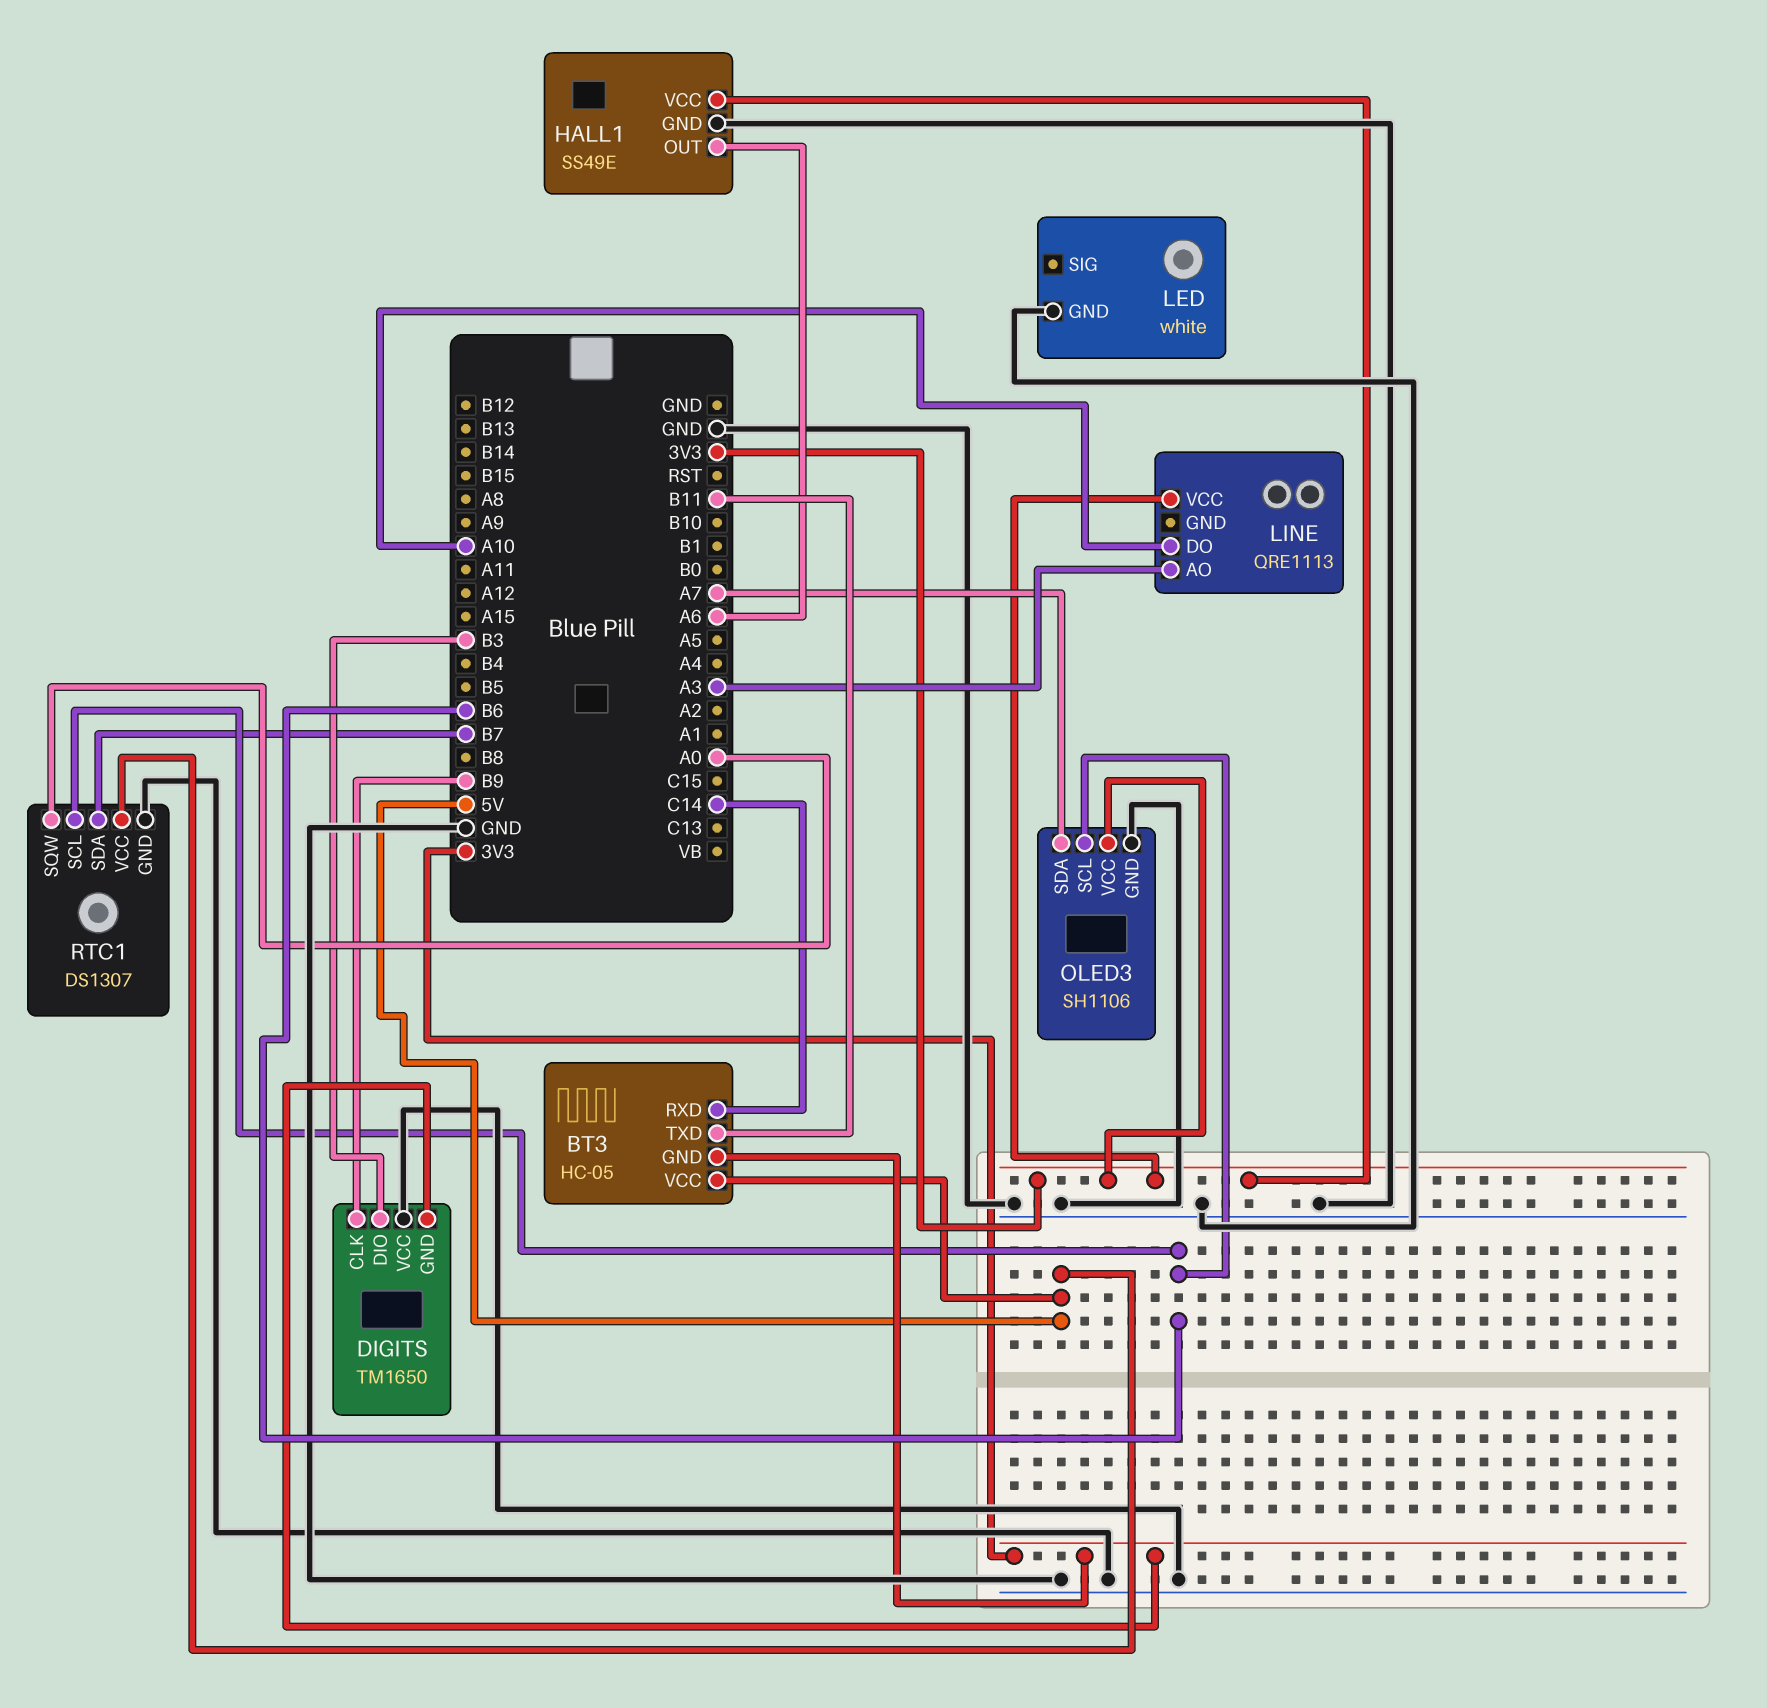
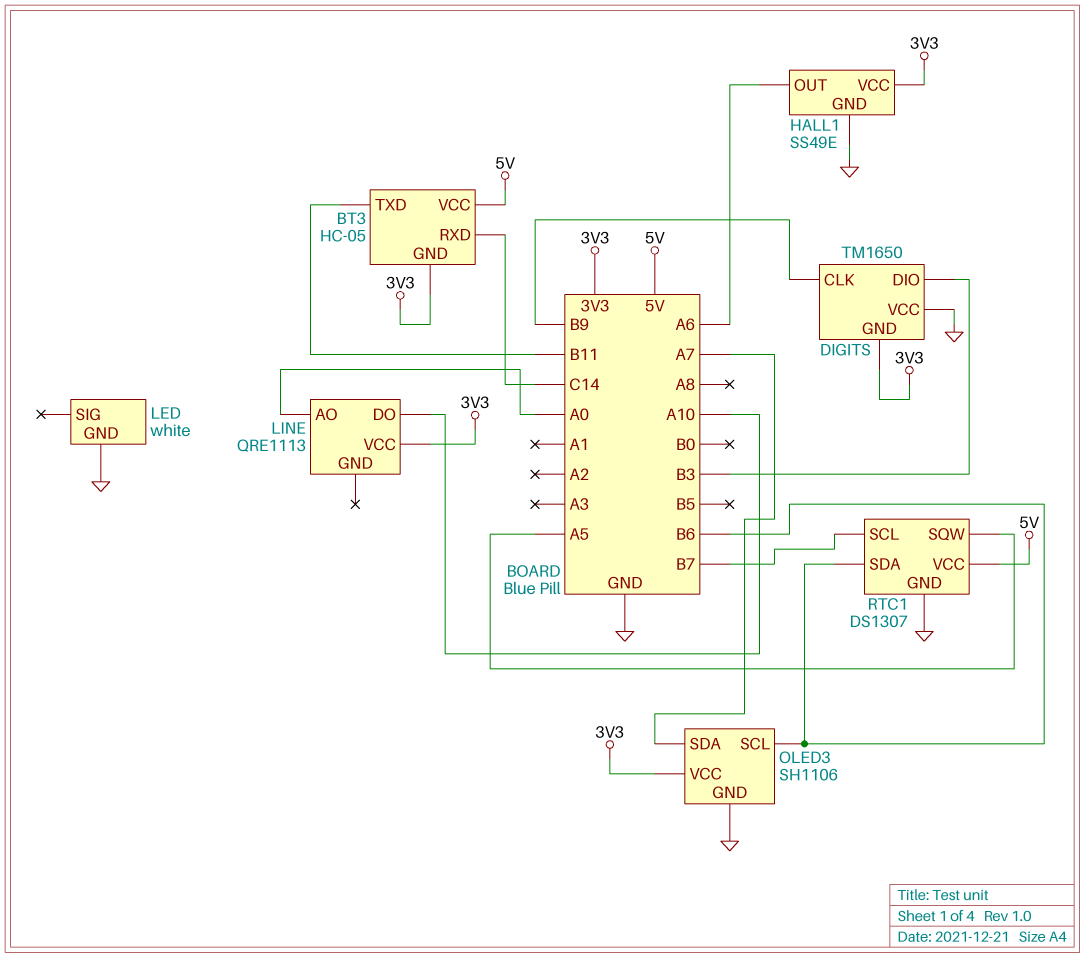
LINE pin AO: A3 -> A0
RTC1 pin SCL: B6 -> B7
RTC1 pin SDA: B7 -> B6
RTC1 pin SQW: A0 -> A5

